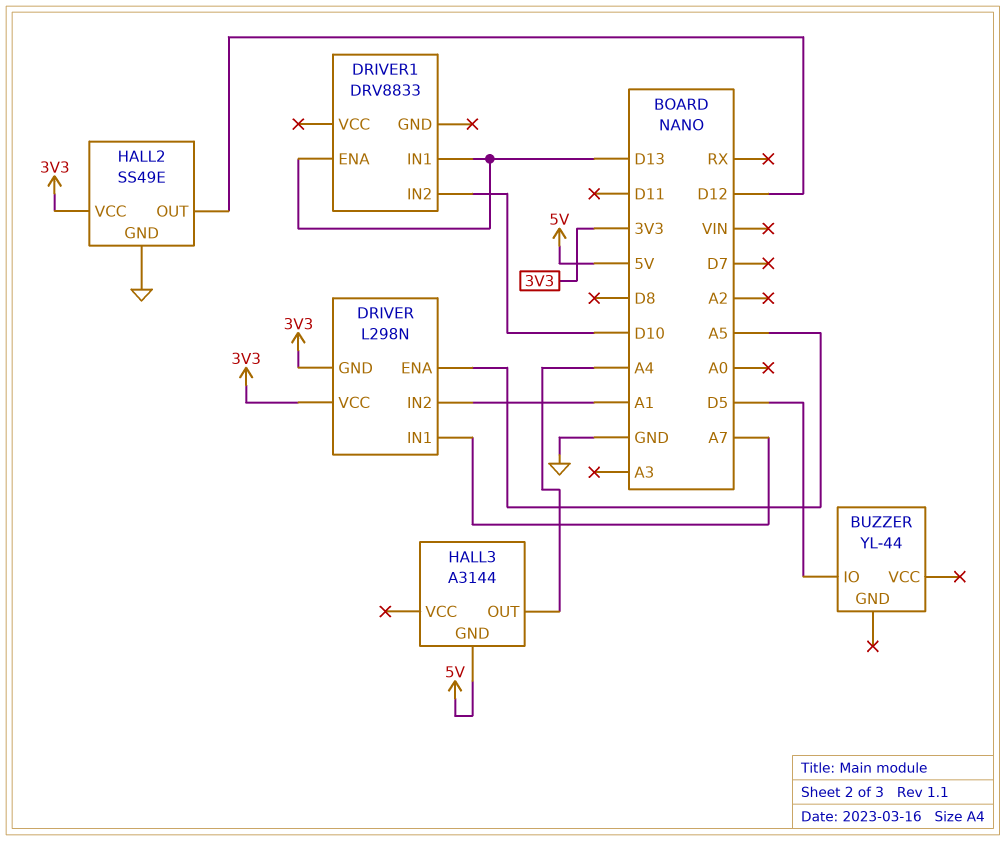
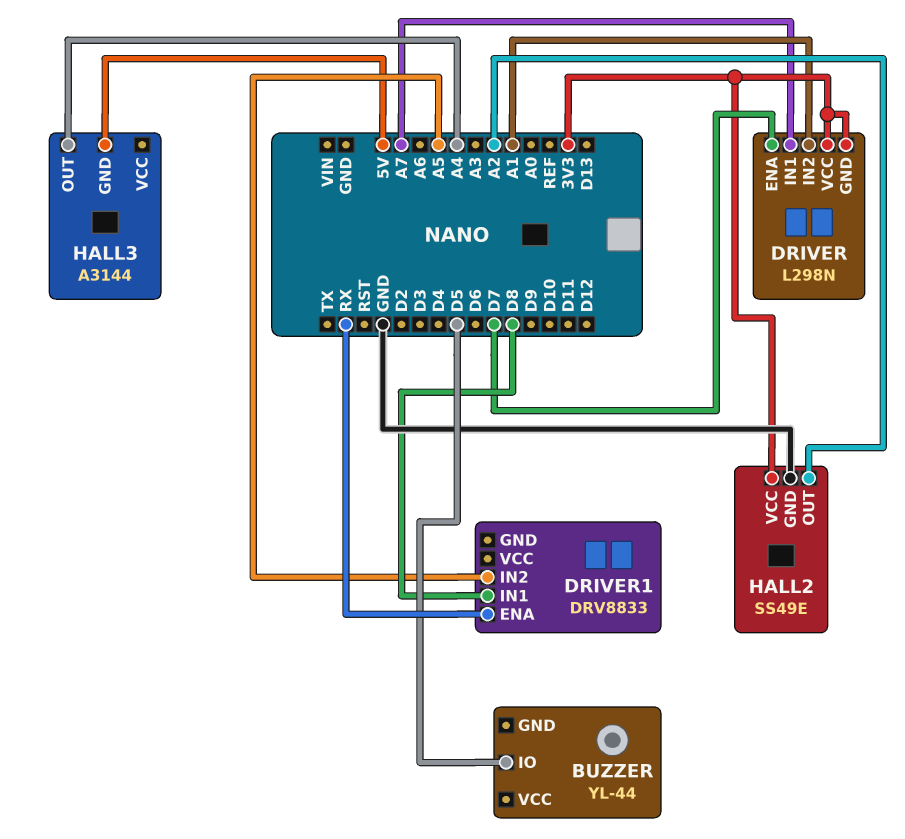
DRIVER pin ENA: A5 -> D7
DRIVER1 pin ENA: D13 -> RX
DRIVER1 pin IN1: D13 -> D8
DRIVER1 pin IN2: D10 -> A5
HALL2 pin OUT: D12 -> A2

